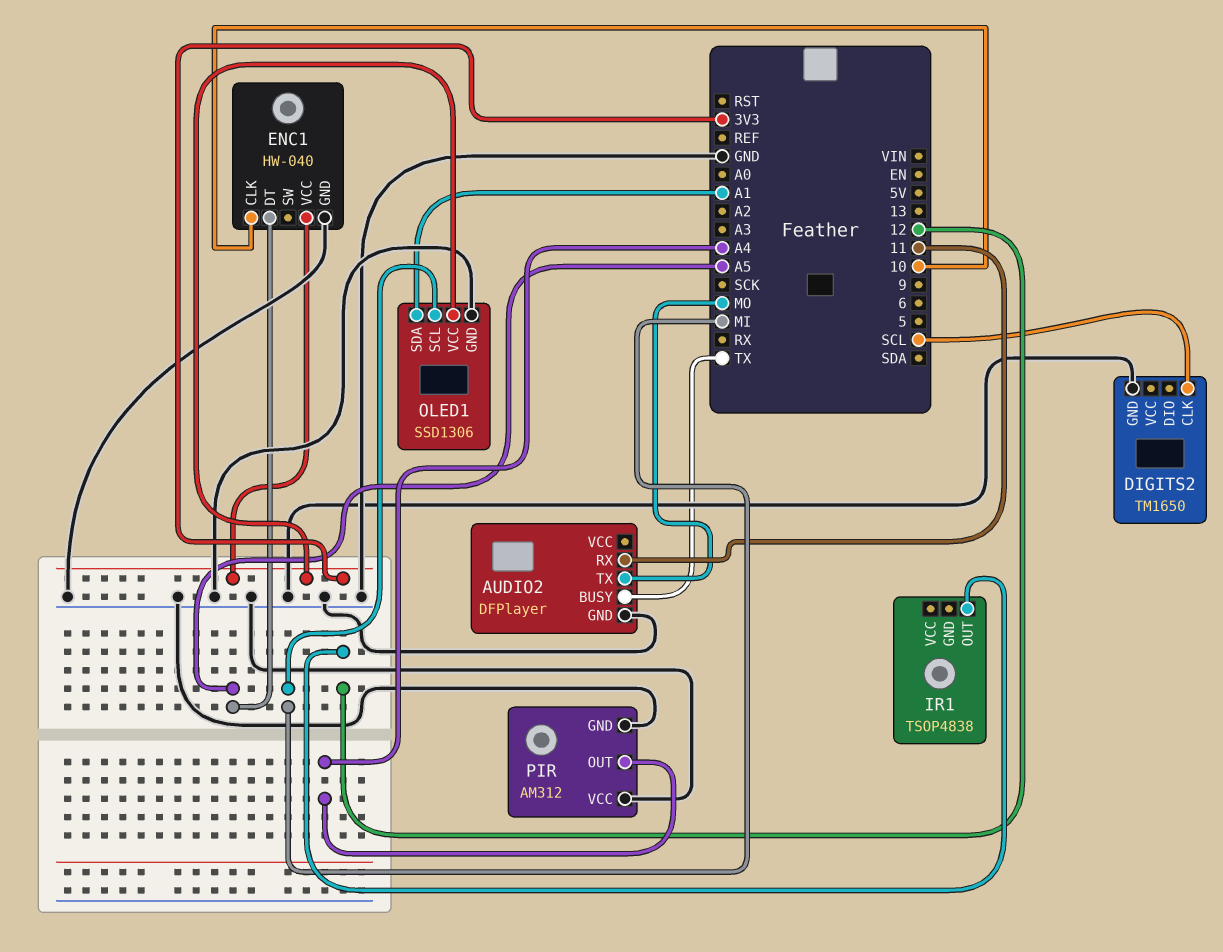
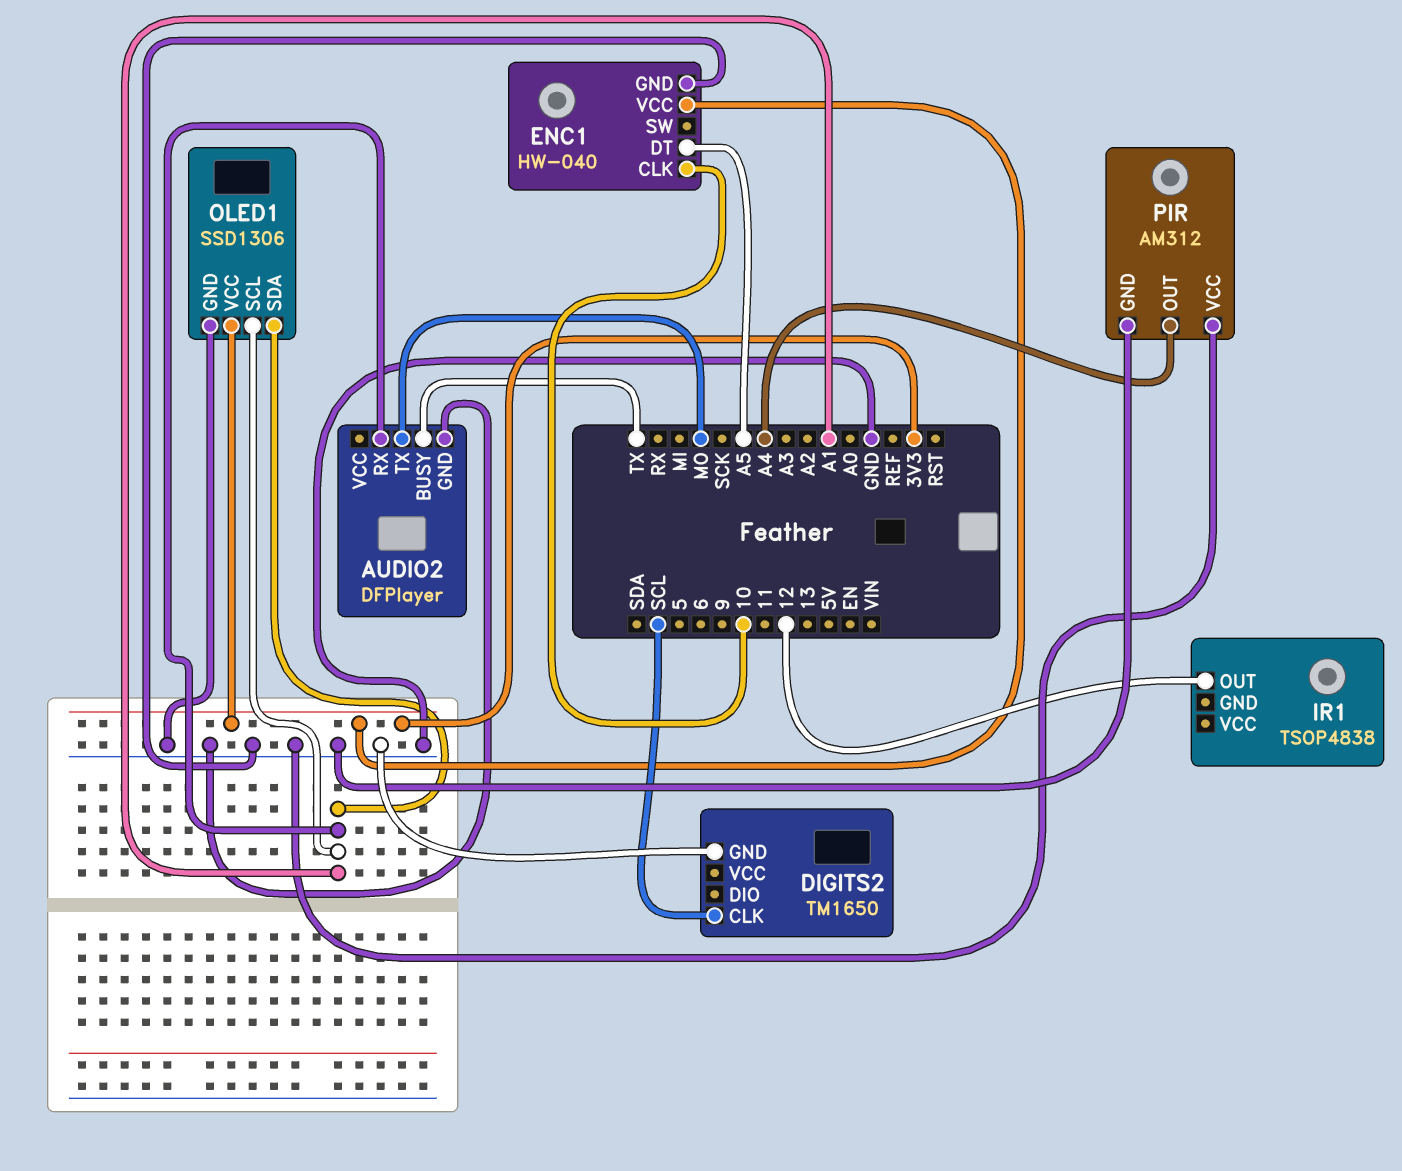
AUDIO2 pin RX: 11 -> A1
OLED1 pin SCL: MI -> A1

